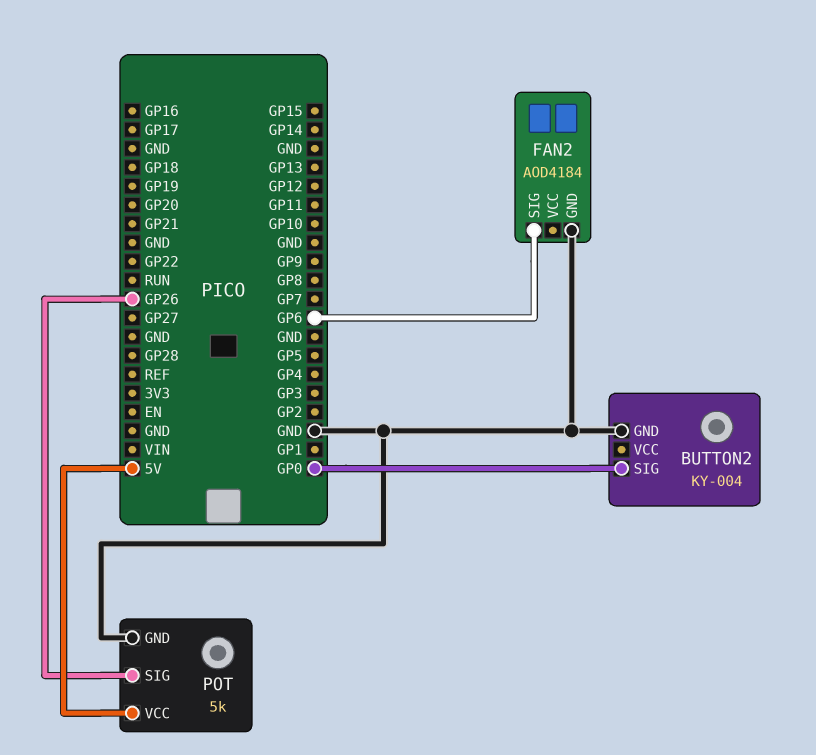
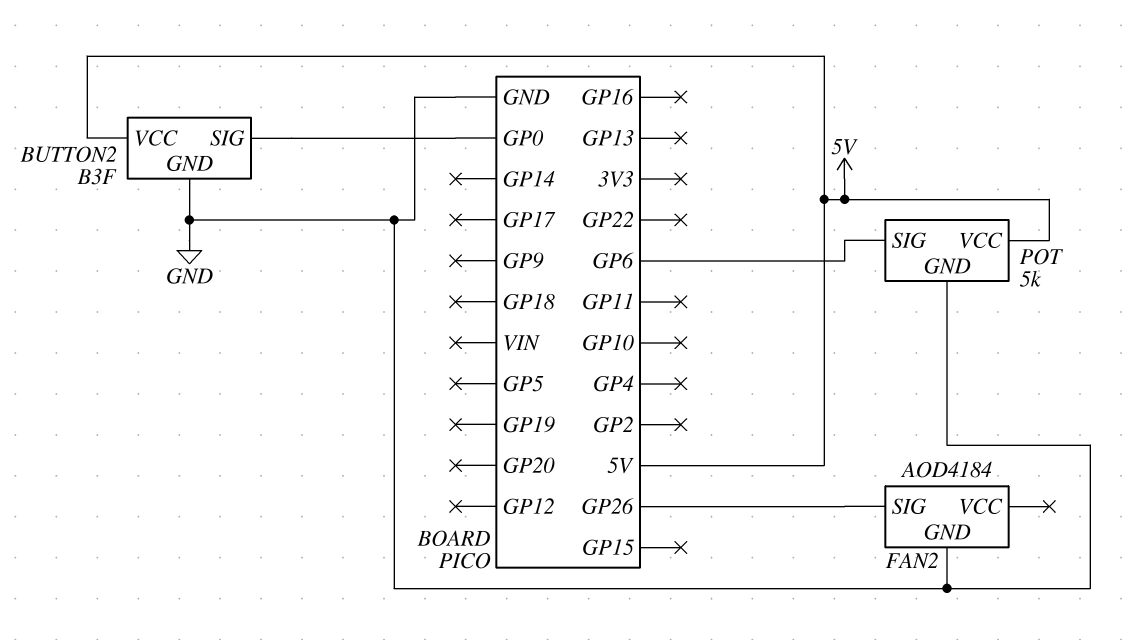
BUTTON2: KY-004 -> B3F
BUTTON2 pin VCC: none -> 5V
FAN2 pin SIG: GP6 -> GP26
POT pin SIG: GP26 -> GP6

